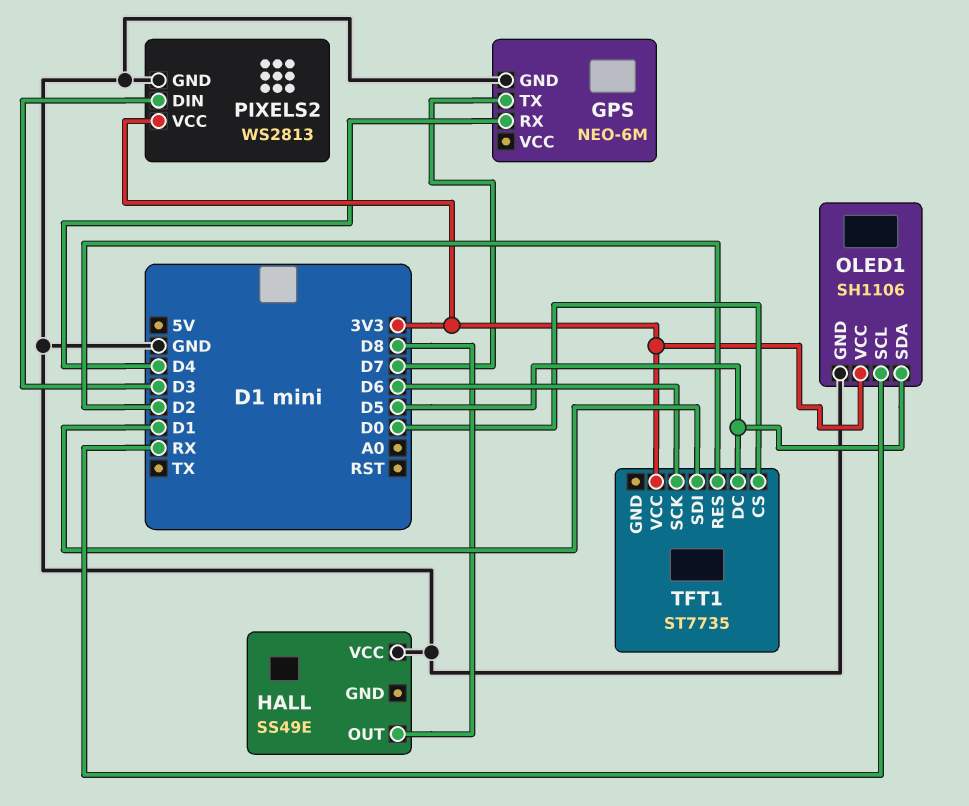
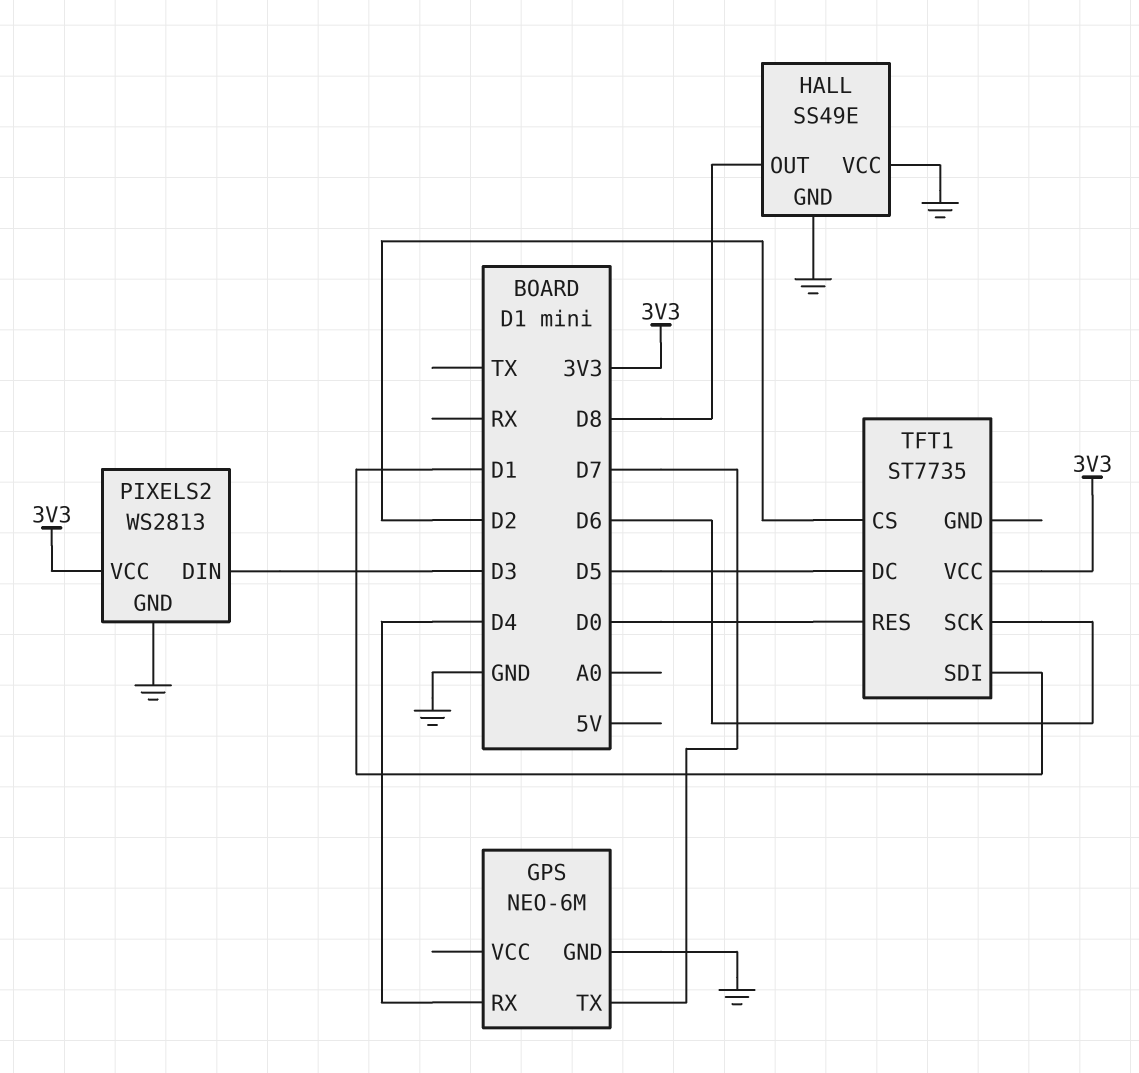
HALL pin GND: none -> GND
OLED1: SH1106 -> none
OLED1 pin GND: GND -> none
OLED1 pin SCL: RX -> none
OLED1 pin SDA: D5 -> none
OLED1 pin VCC: 3V3 -> none
TFT1 pin CS: D0 -> D2
TFT1 pin RES: D2 -> D0

